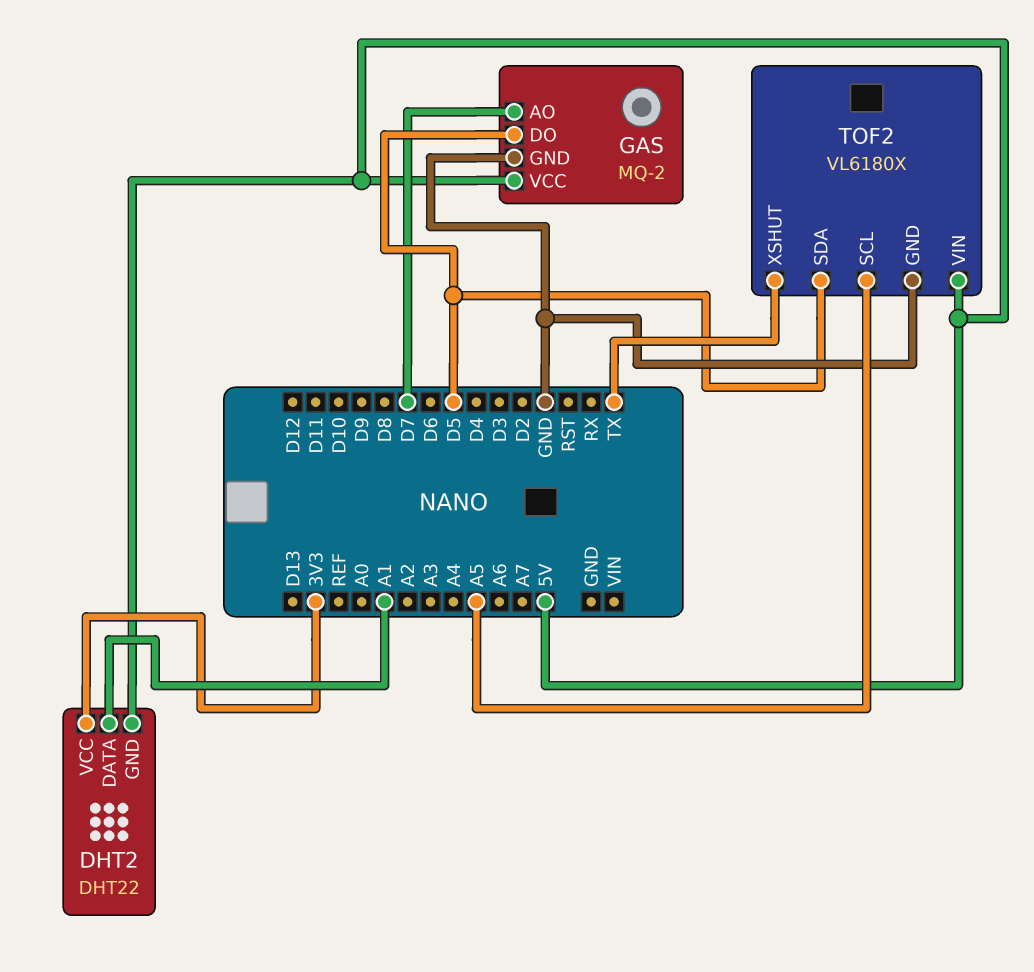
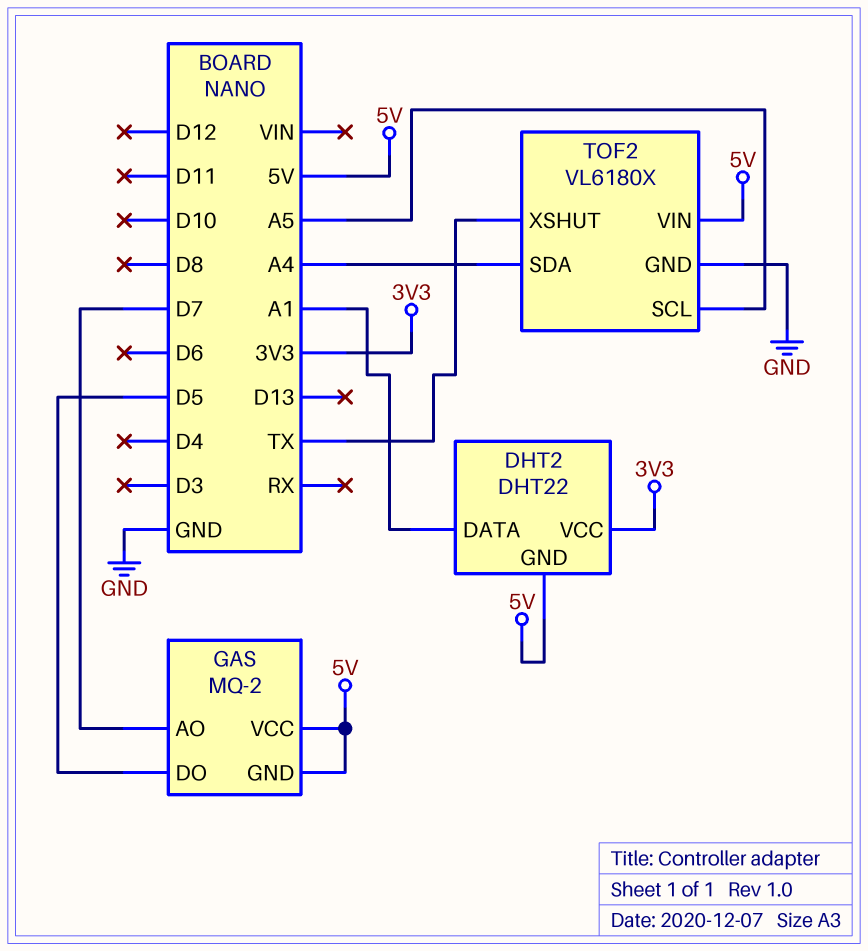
GAS pin GND: GND -> 5V
TOF2 pin SDA: D5 -> A4

